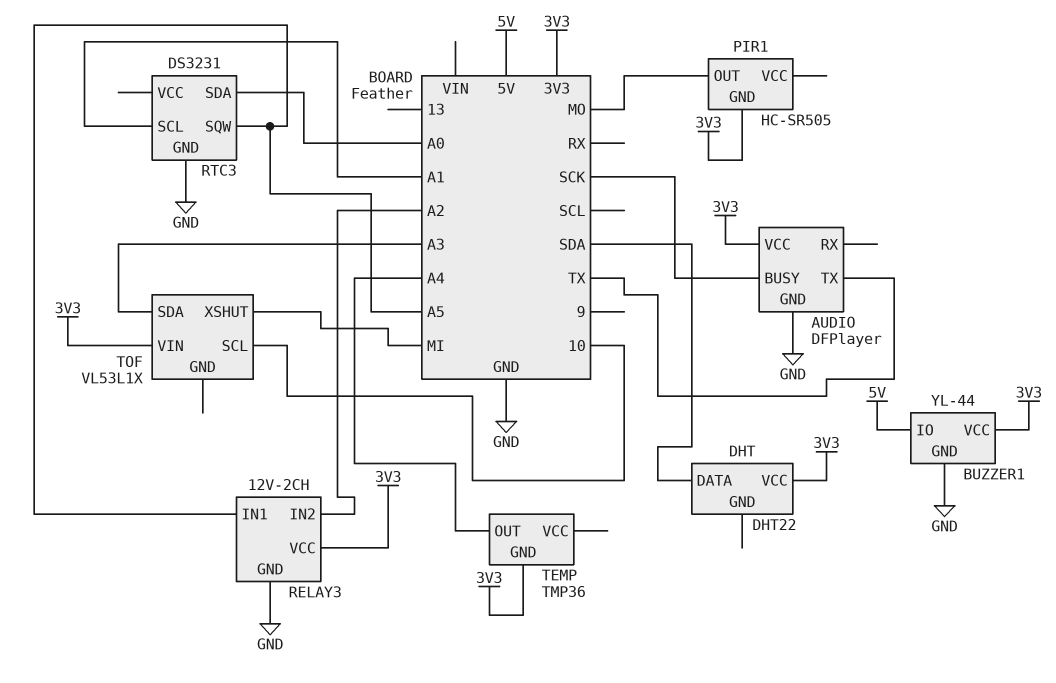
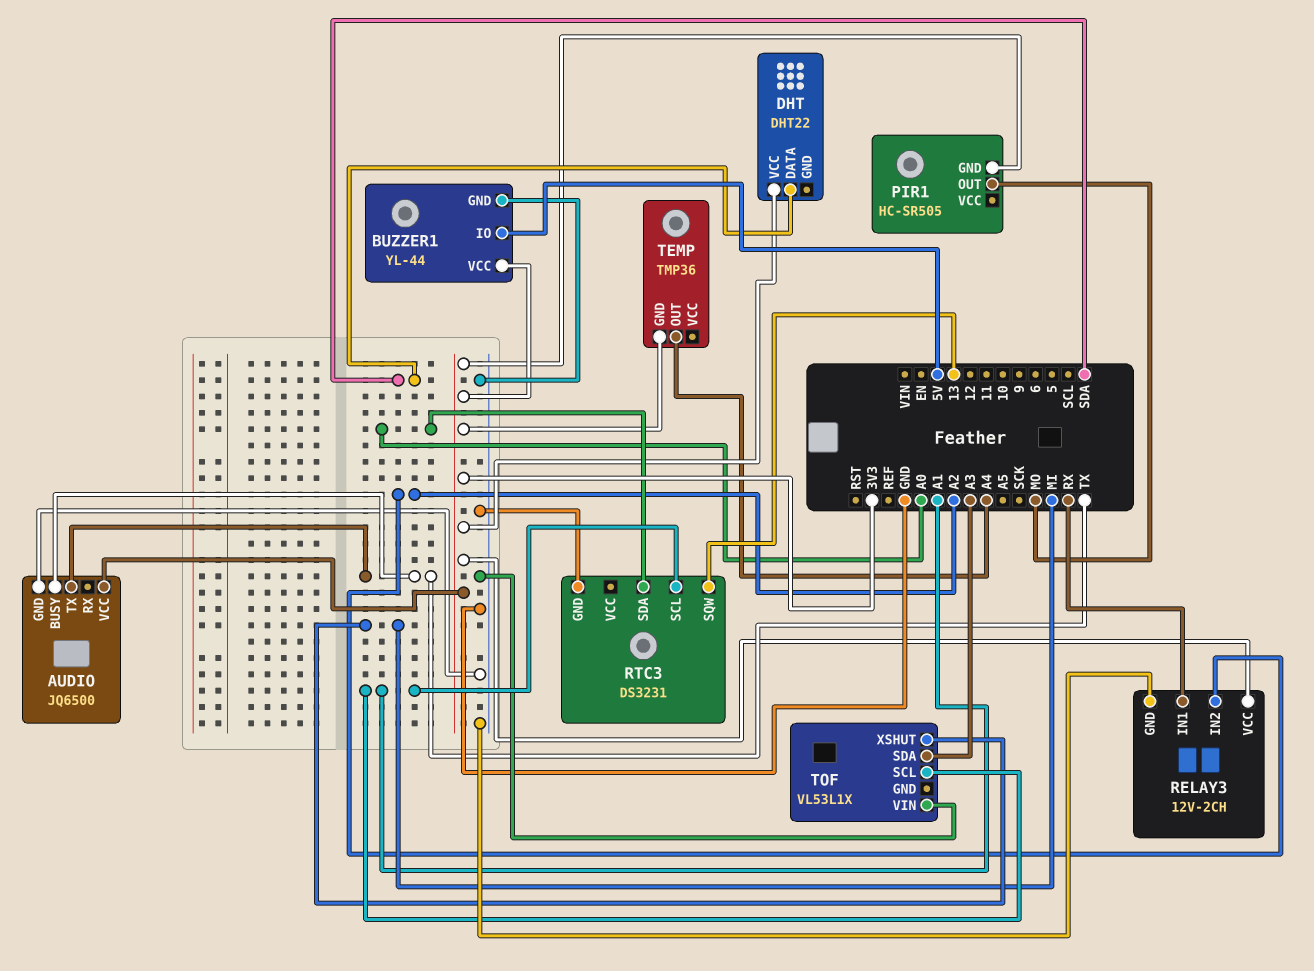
AUDIO: DFPlayer -> JQ6500
AUDIO pin BUSY: SCK -> TX
RELAY3 pin IN1: A5 -> RX
RTC3 pin SQW: A5 -> 13
TOF pin SCL: 10 -> A1
TOF pin VIN: 3V3 -> GND

